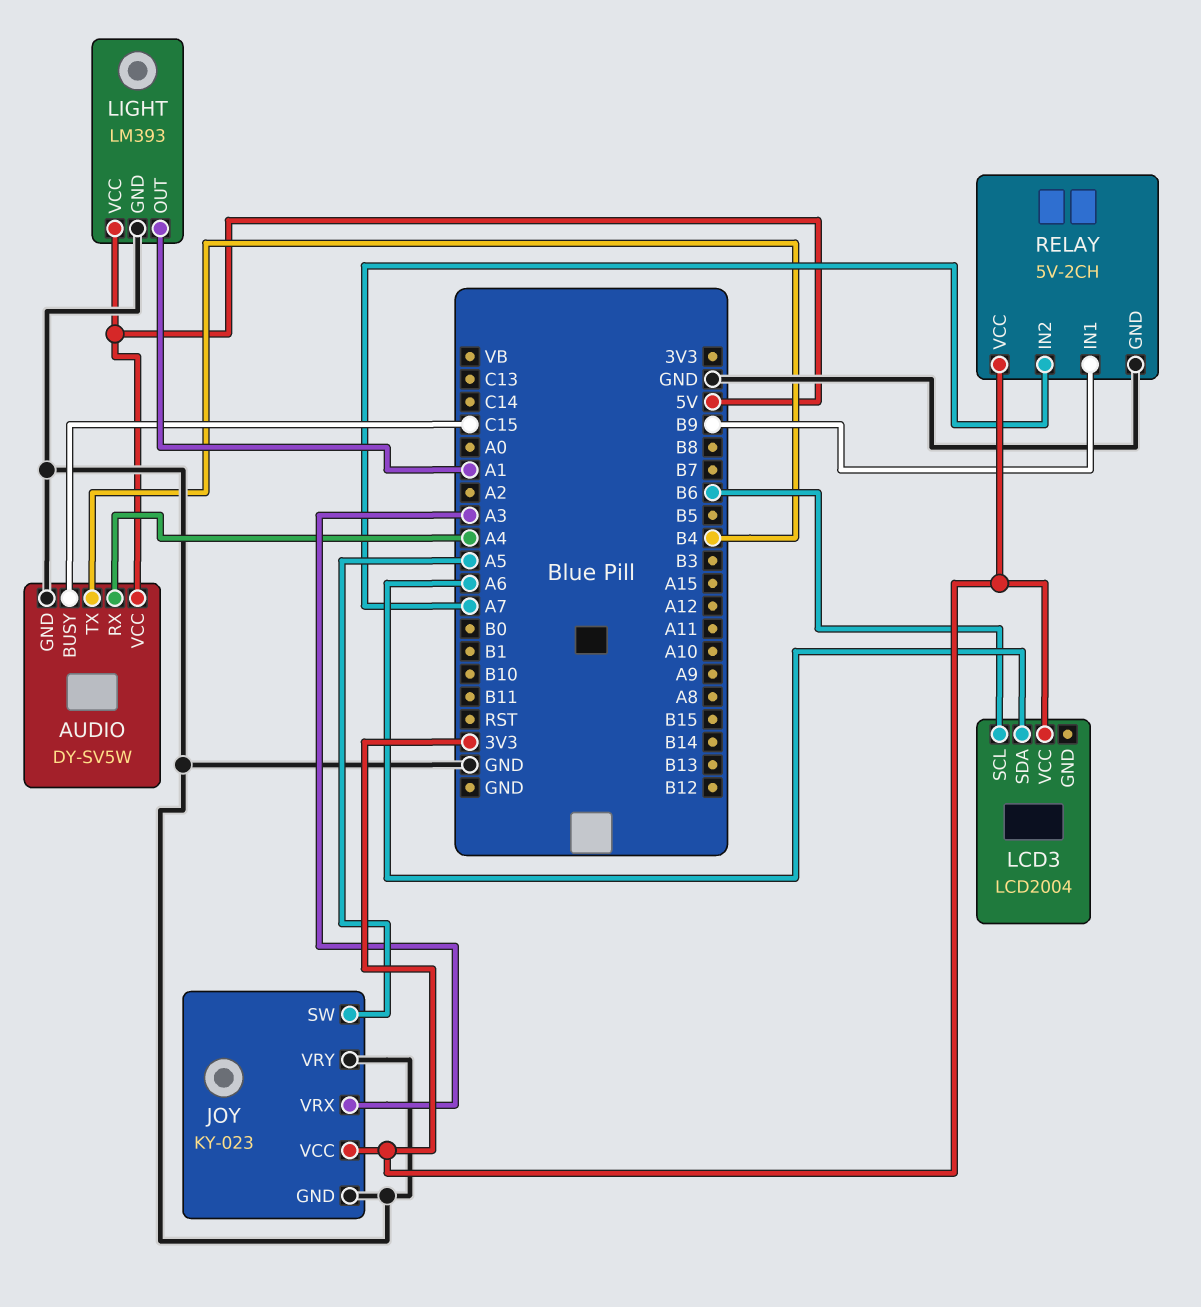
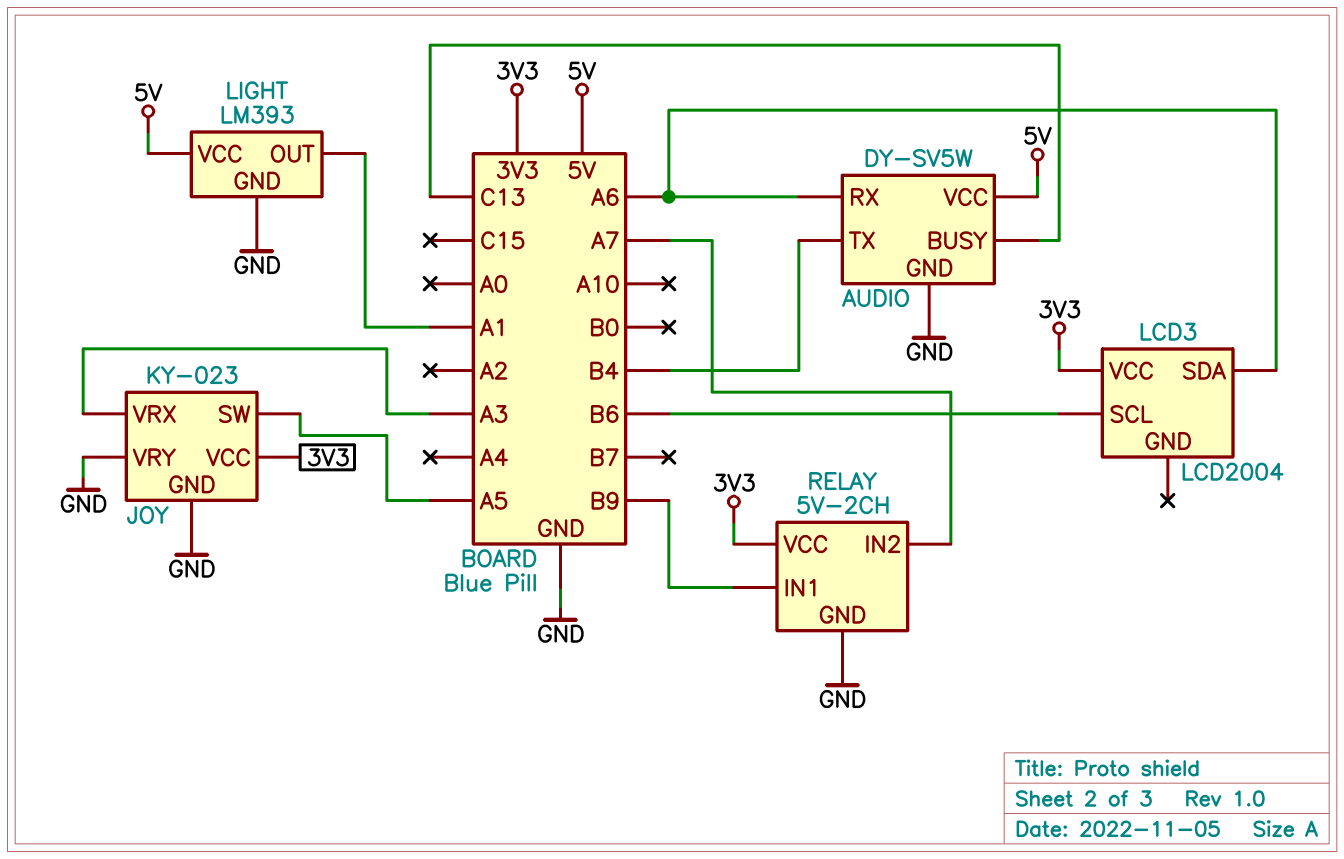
AUDIO pin BUSY: C15 -> C13
AUDIO pin RX: A4 -> A6

